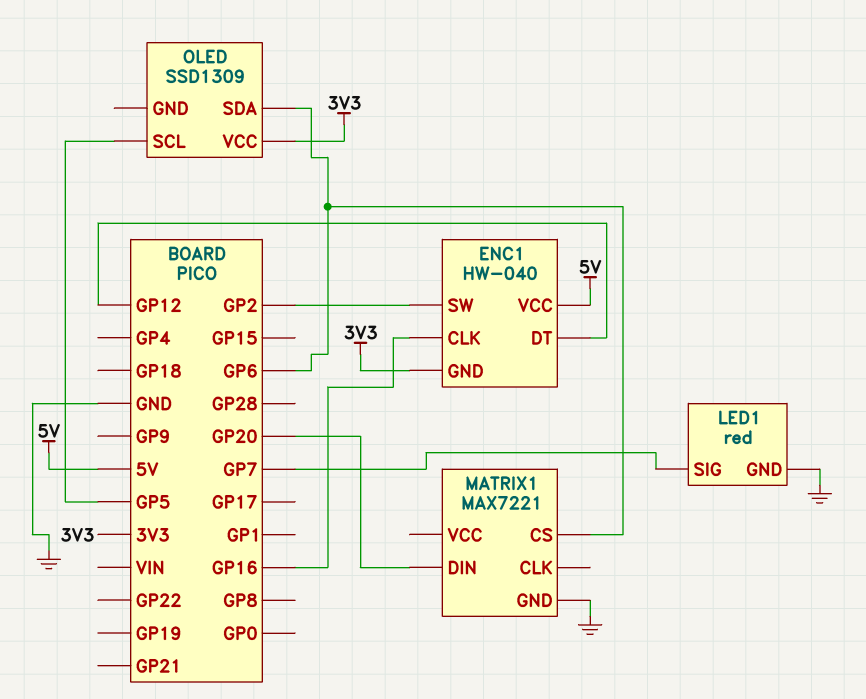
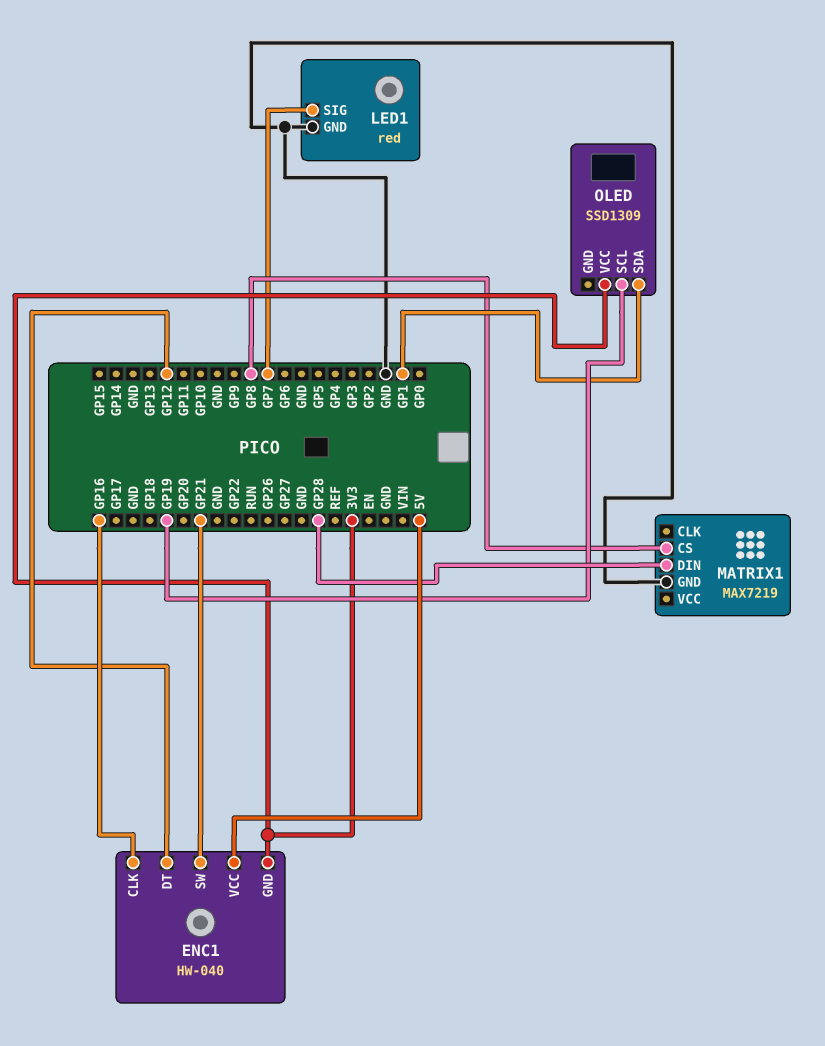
ENC1 pin SW: GP2 -> GP21
MATRIX1: MAX7221 -> MAX7219
MATRIX1 pin CS: GP6 -> GP8
MATRIX1 pin DIN: GP20 -> GP28
OLED pin SCL: GP5 -> GP19
OLED pin SDA: GP6 -> GP1

